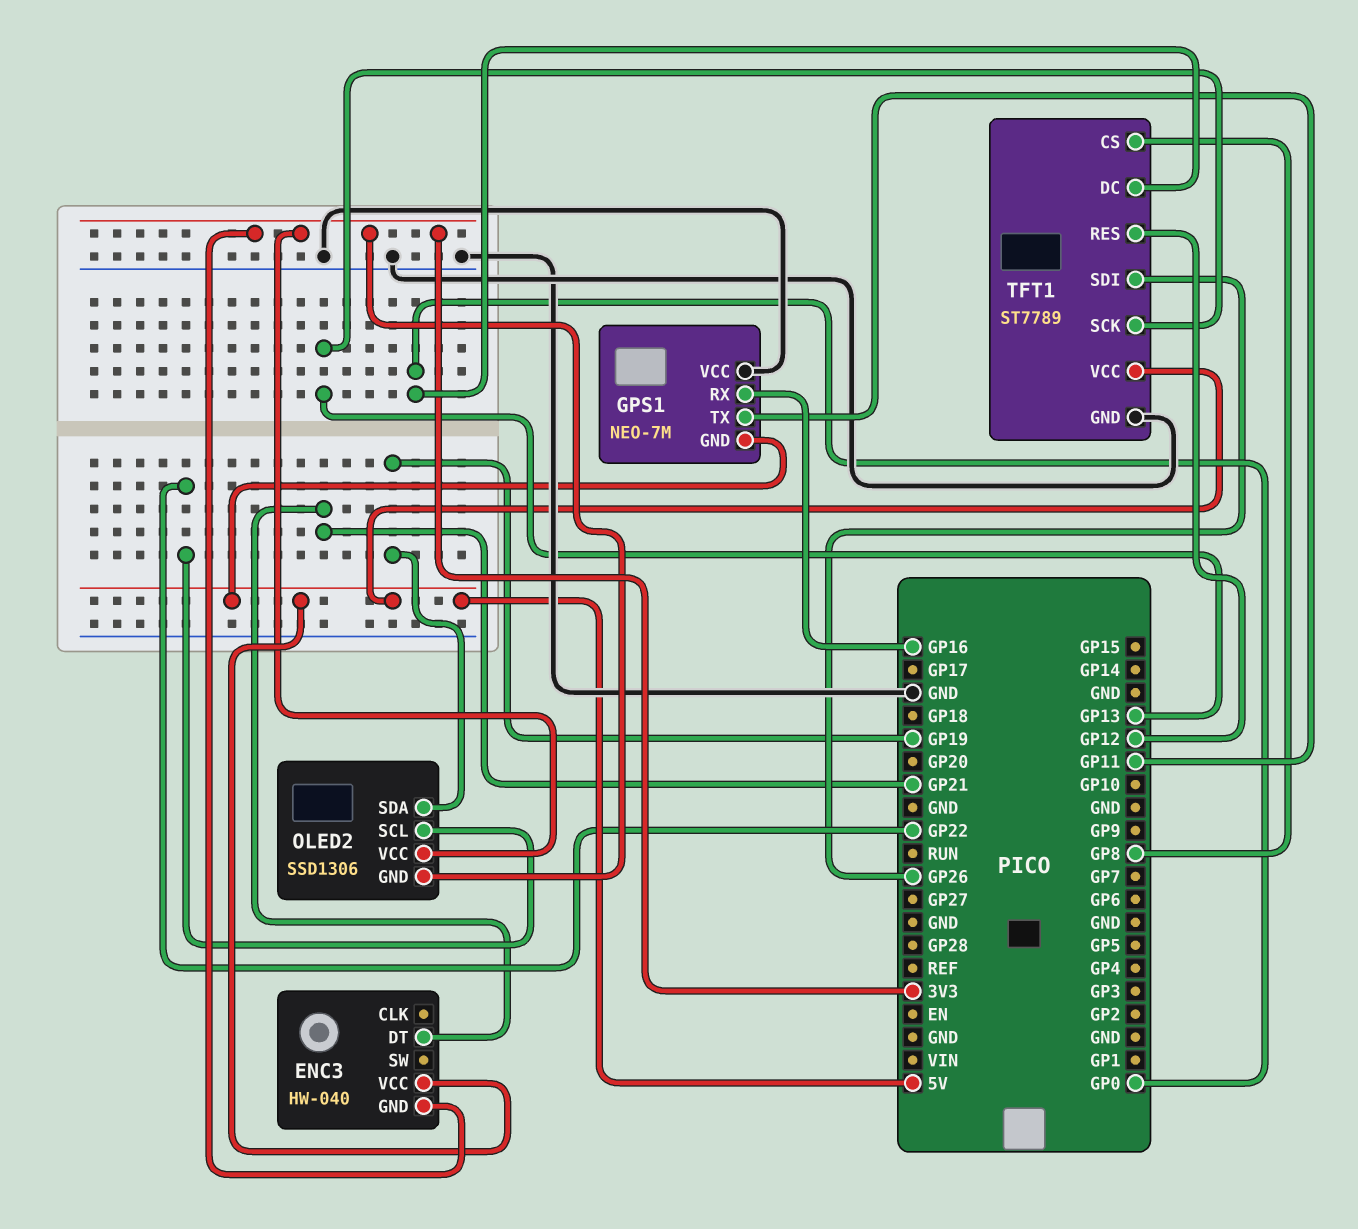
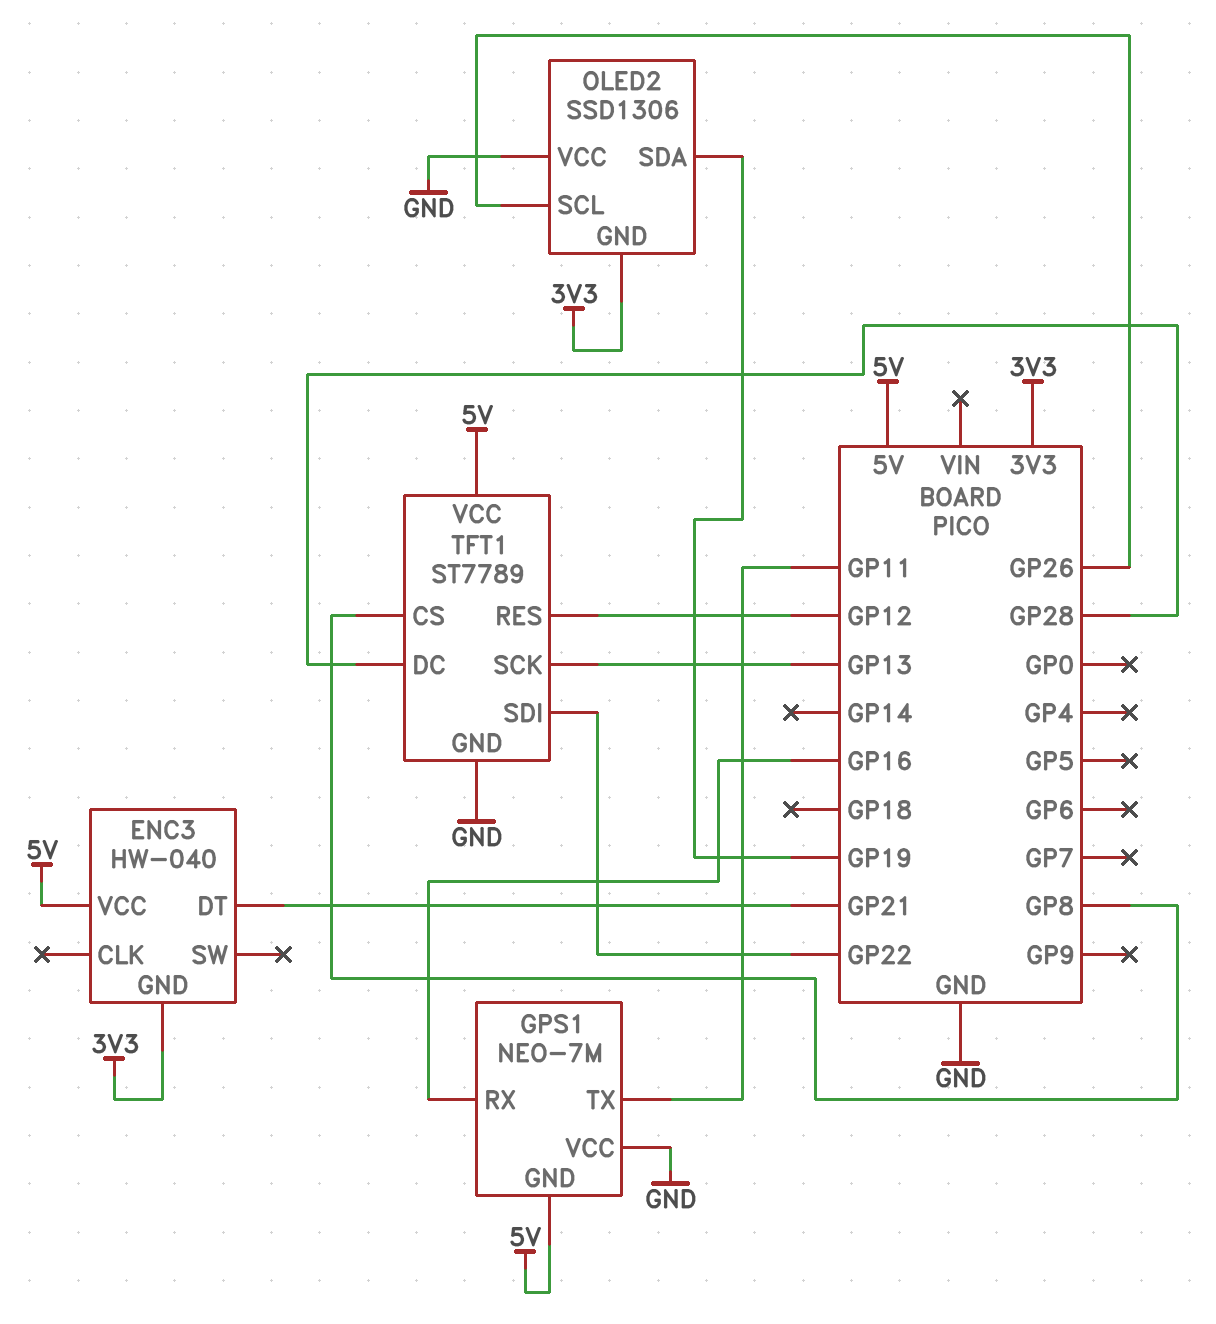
OLED2 pin SCL: GP22 -> GP26
OLED2 pin VCC: 3V3 -> GND
TFT1 pin DC: GP0 -> GP28
TFT1 pin SDI: GP26 -> GP22

